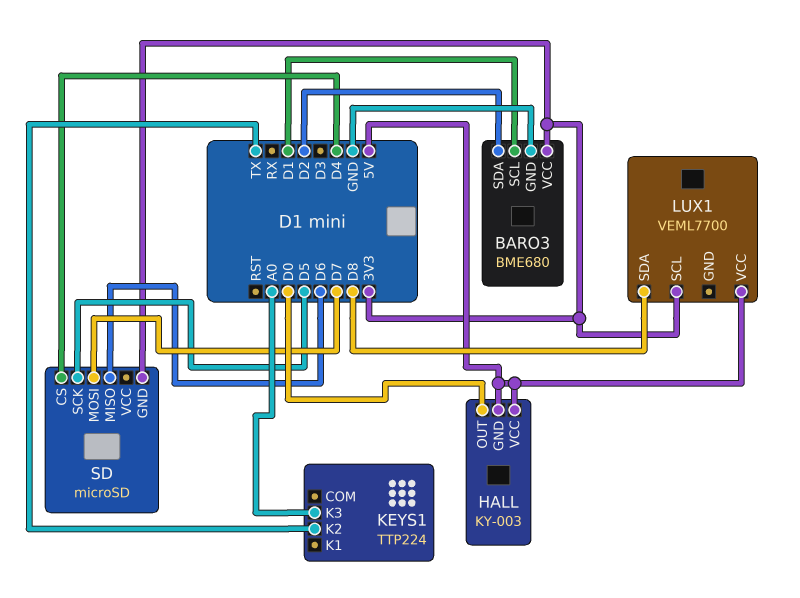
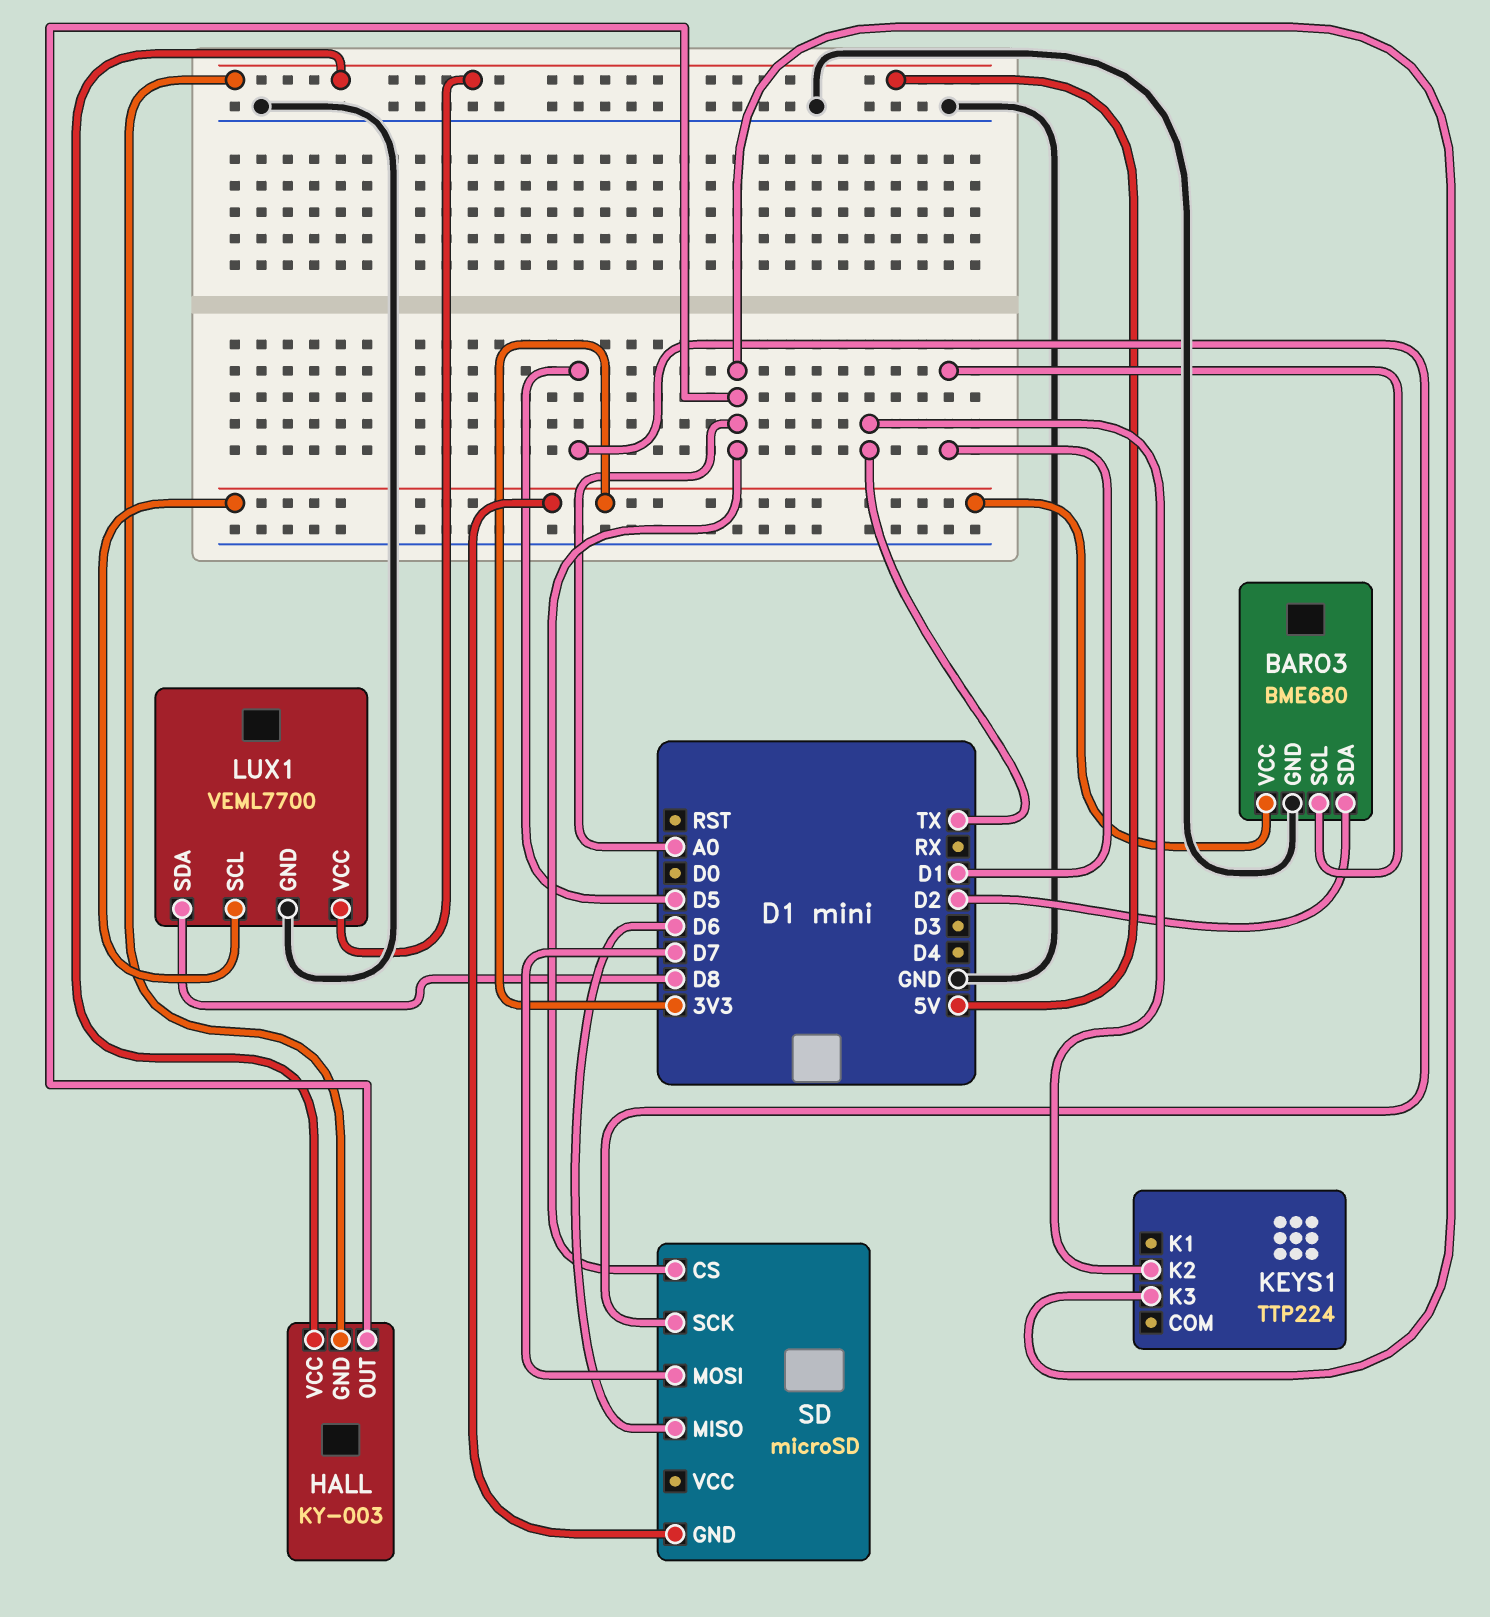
HALL pin OUT: D0 -> A0
LUX1 pin GND: none -> GND
SD pin CS: D4 -> A0

